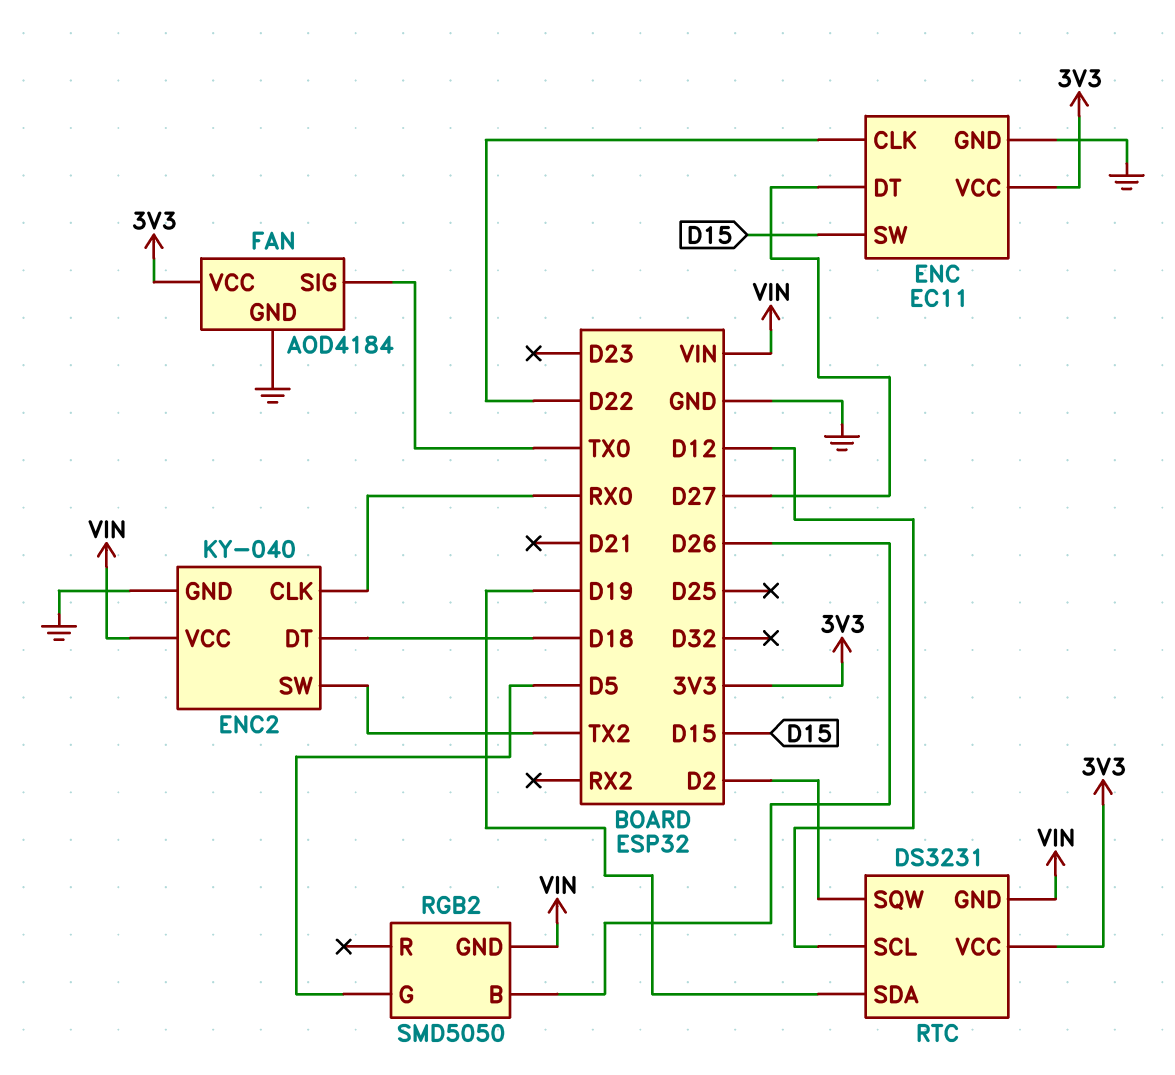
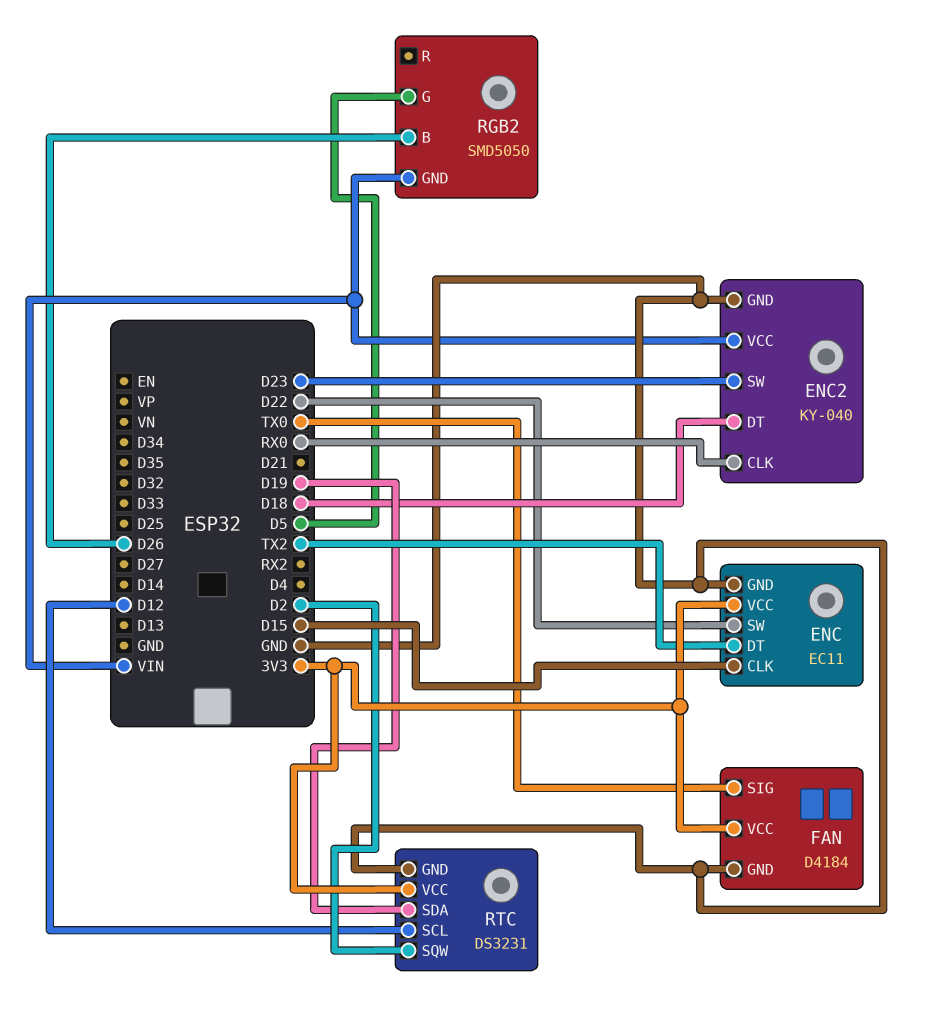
ENC pin CLK: D22 -> D15
ENC pin DT: D27 -> TX2
ENC pin SW: D15 -> D22
ENC2 pin SW: TX2 -> D23
FAN: AOD4184 -> D4184
RTC pin GND: VIN -> GND

